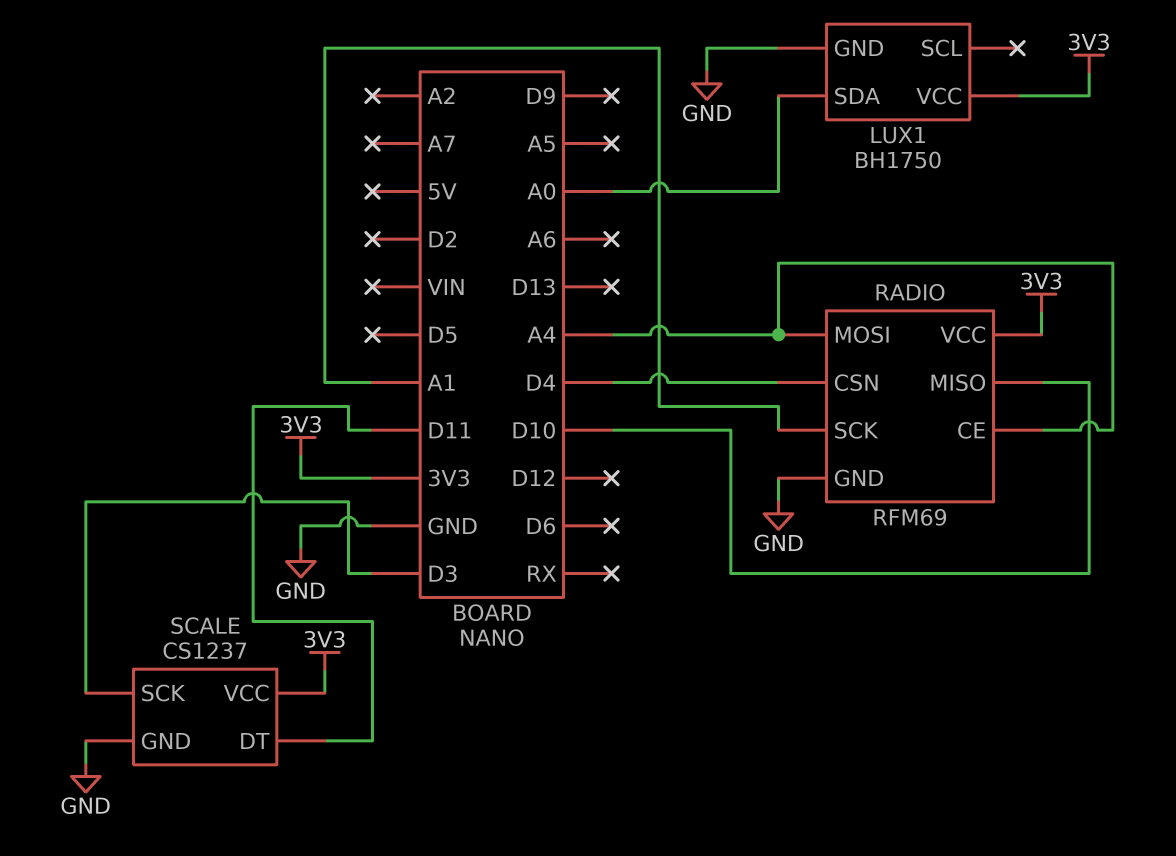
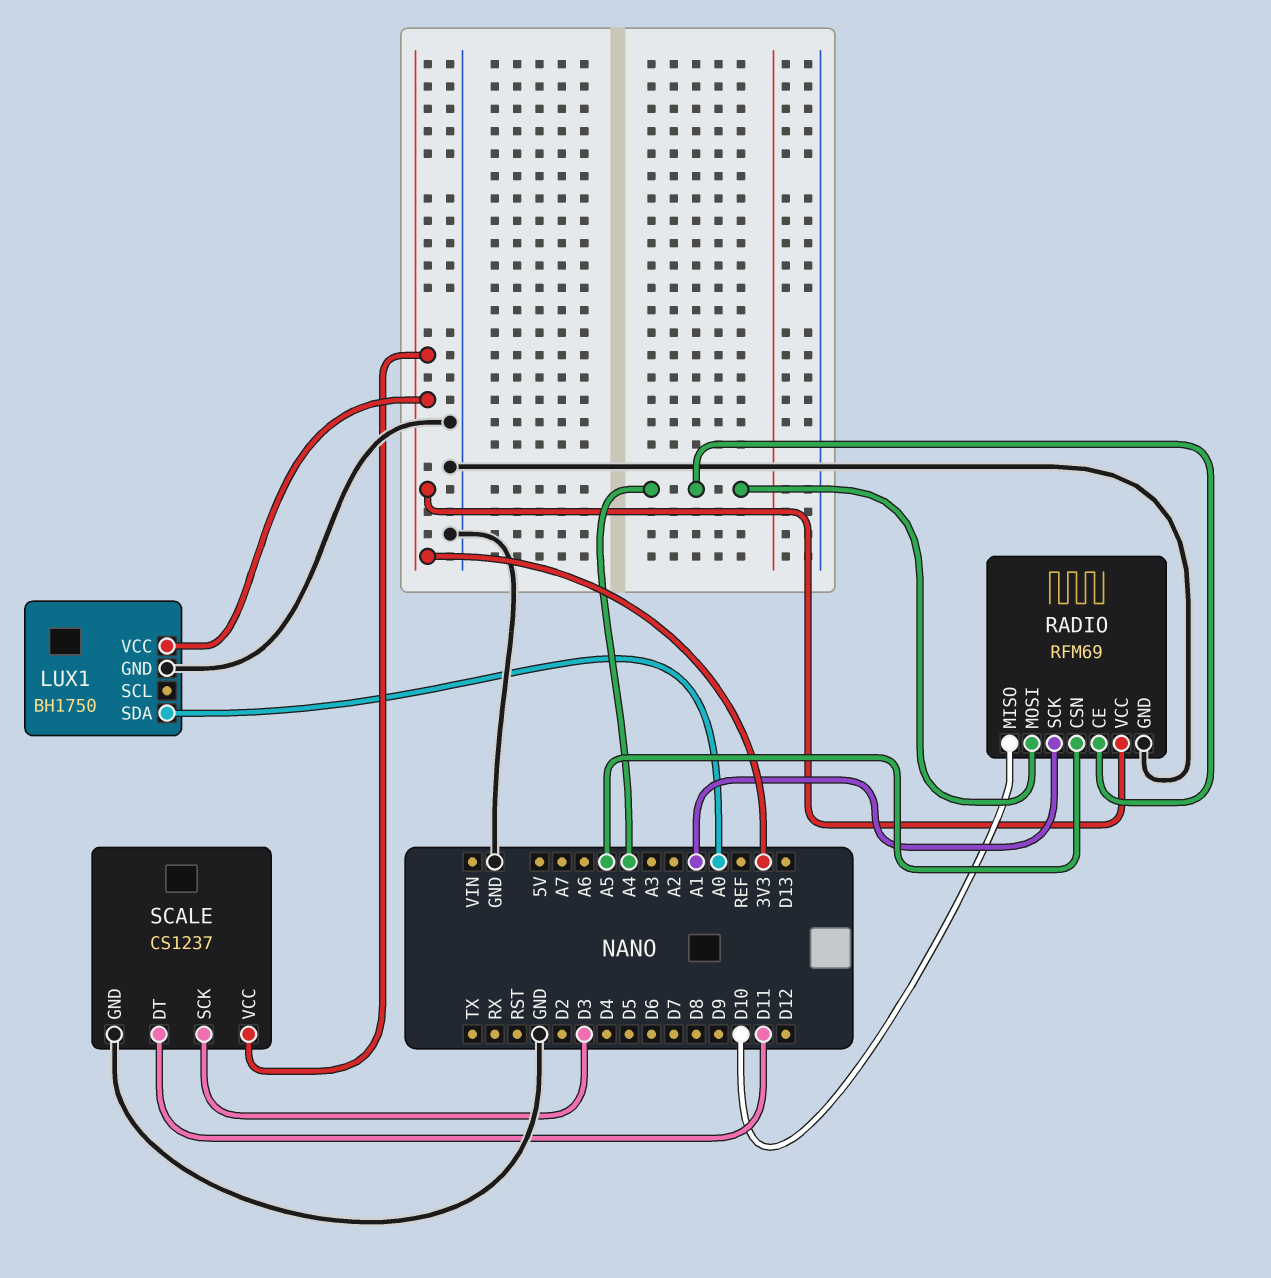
RADIO pin CSN: D4 -> A5

